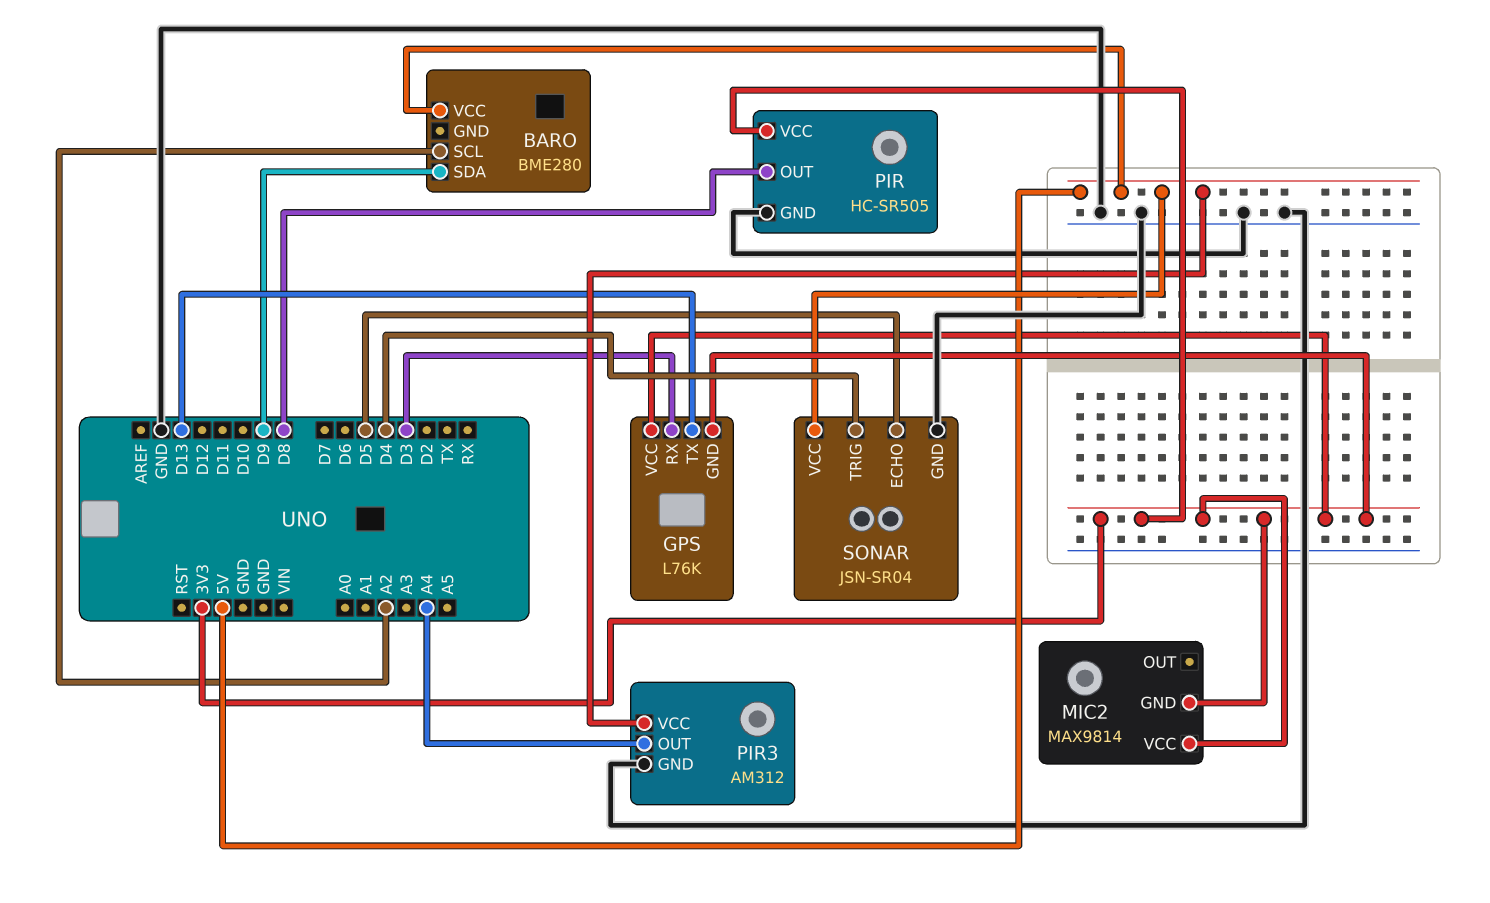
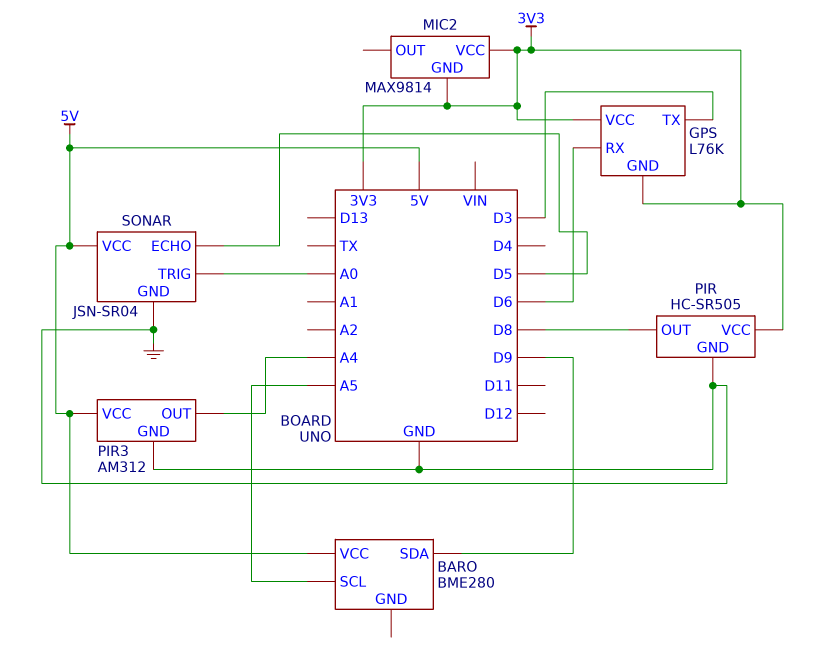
BARO pin SCL: A2 -> A5
GPS pin RX: D3 -> D6
GPS pin TX: D13 -> D3
SONAR pin TRIG: D4 -> A0

